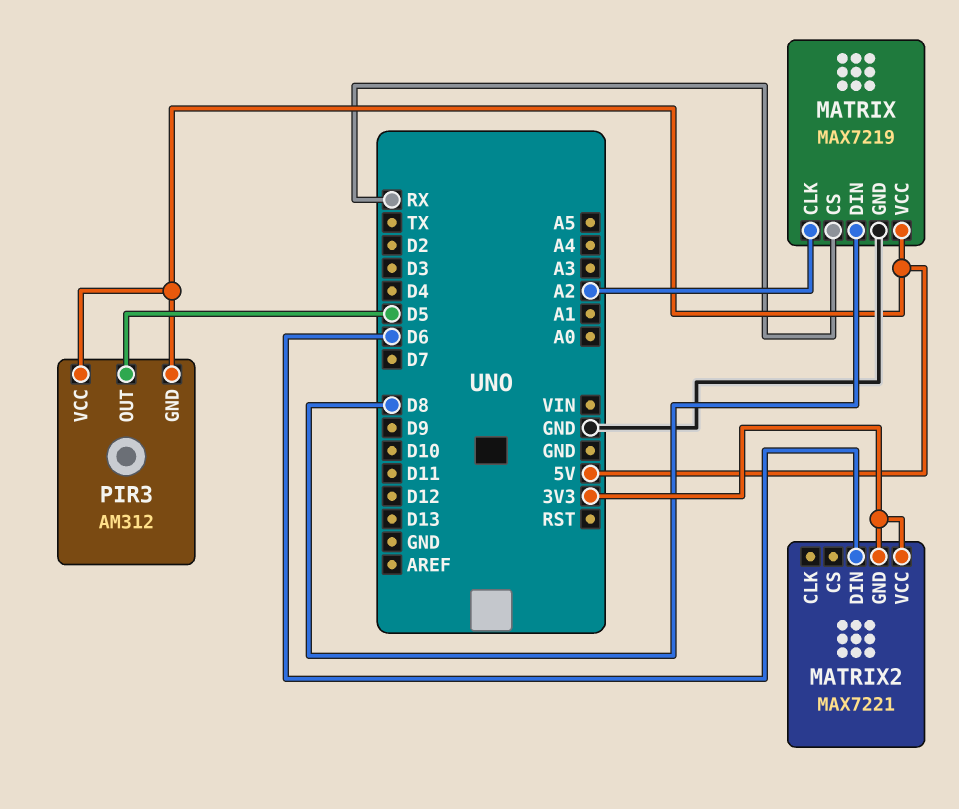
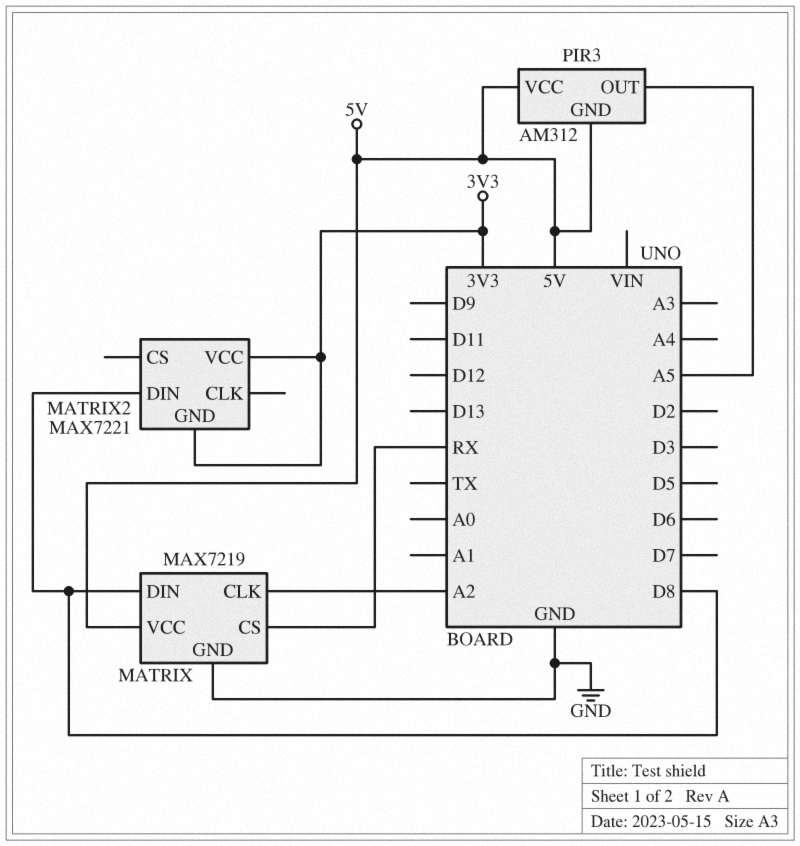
MATRIX2 pin DIN: D6 -> D8
PIR3 pin OUT: D5 -> A5

